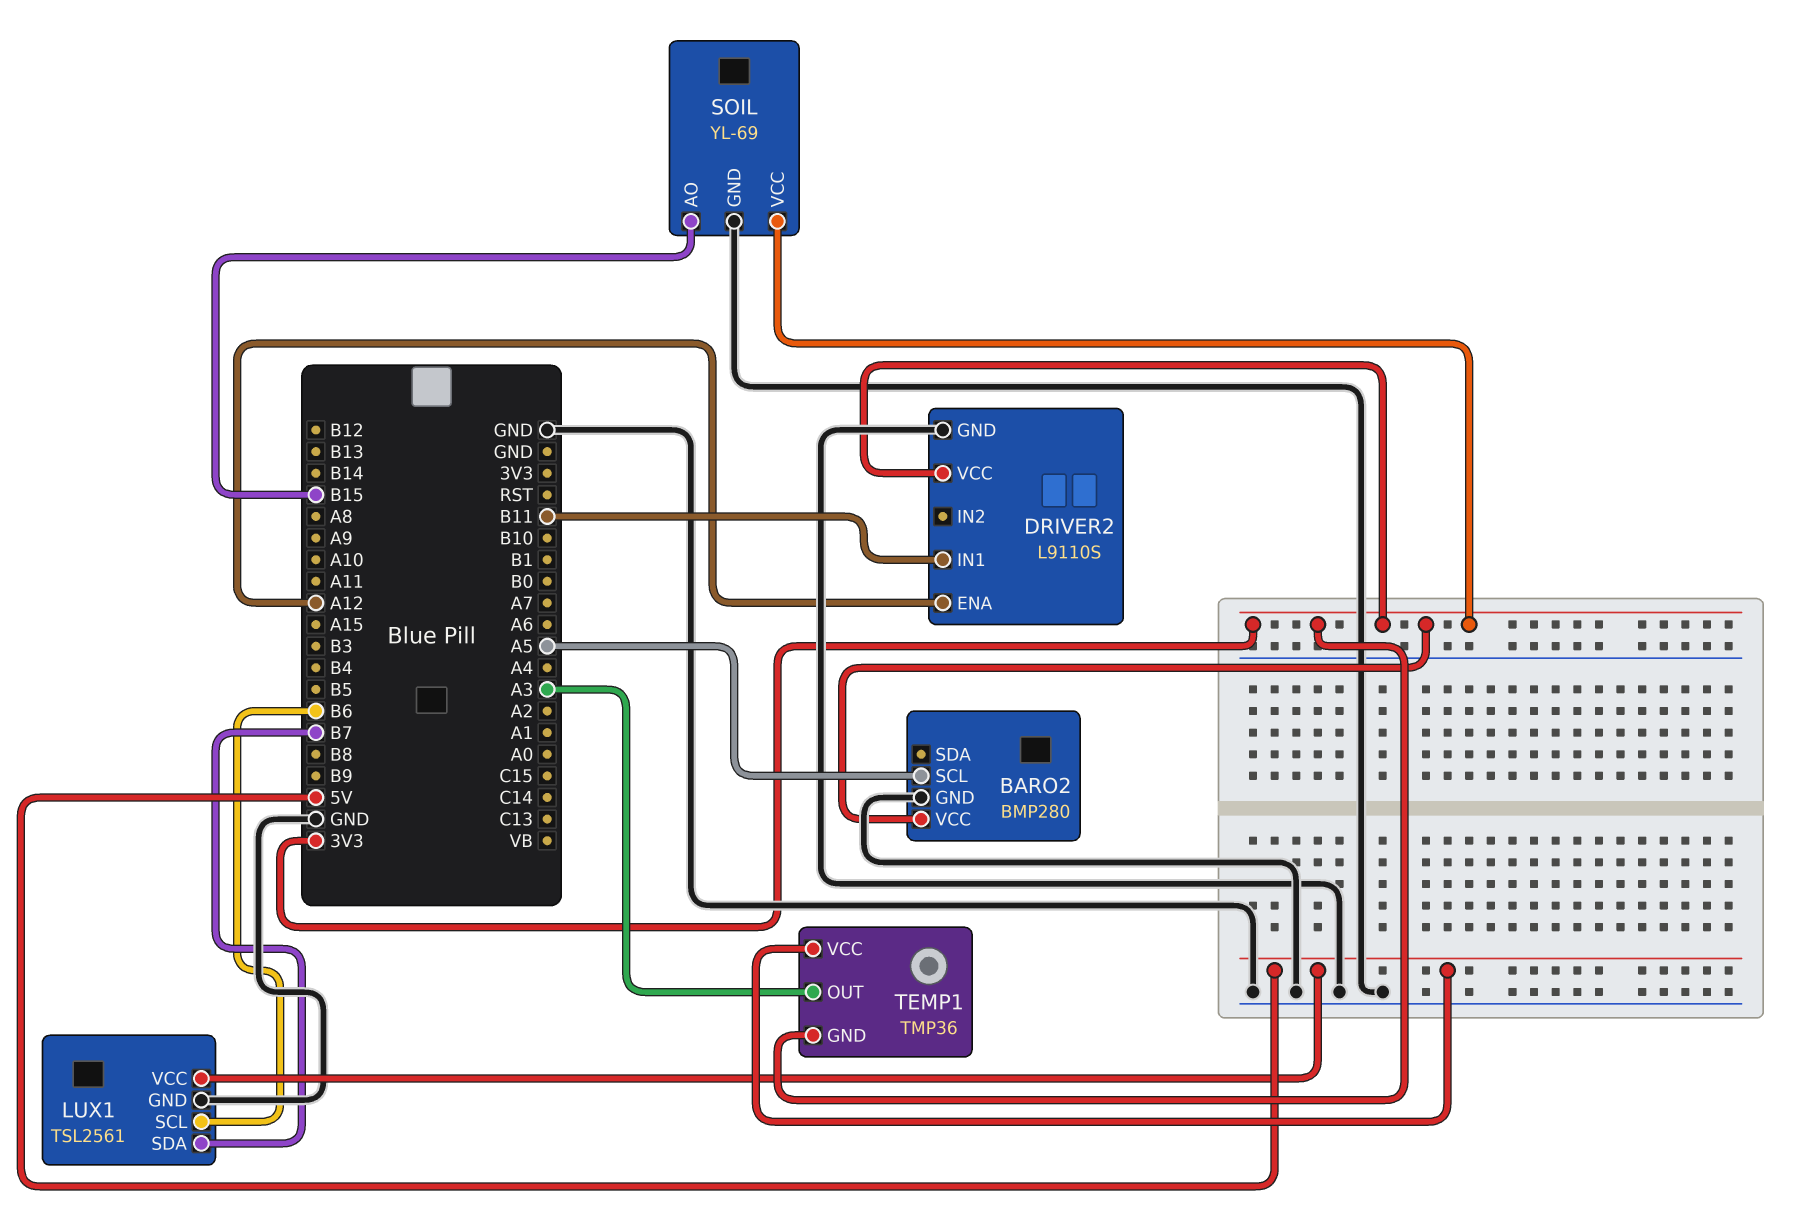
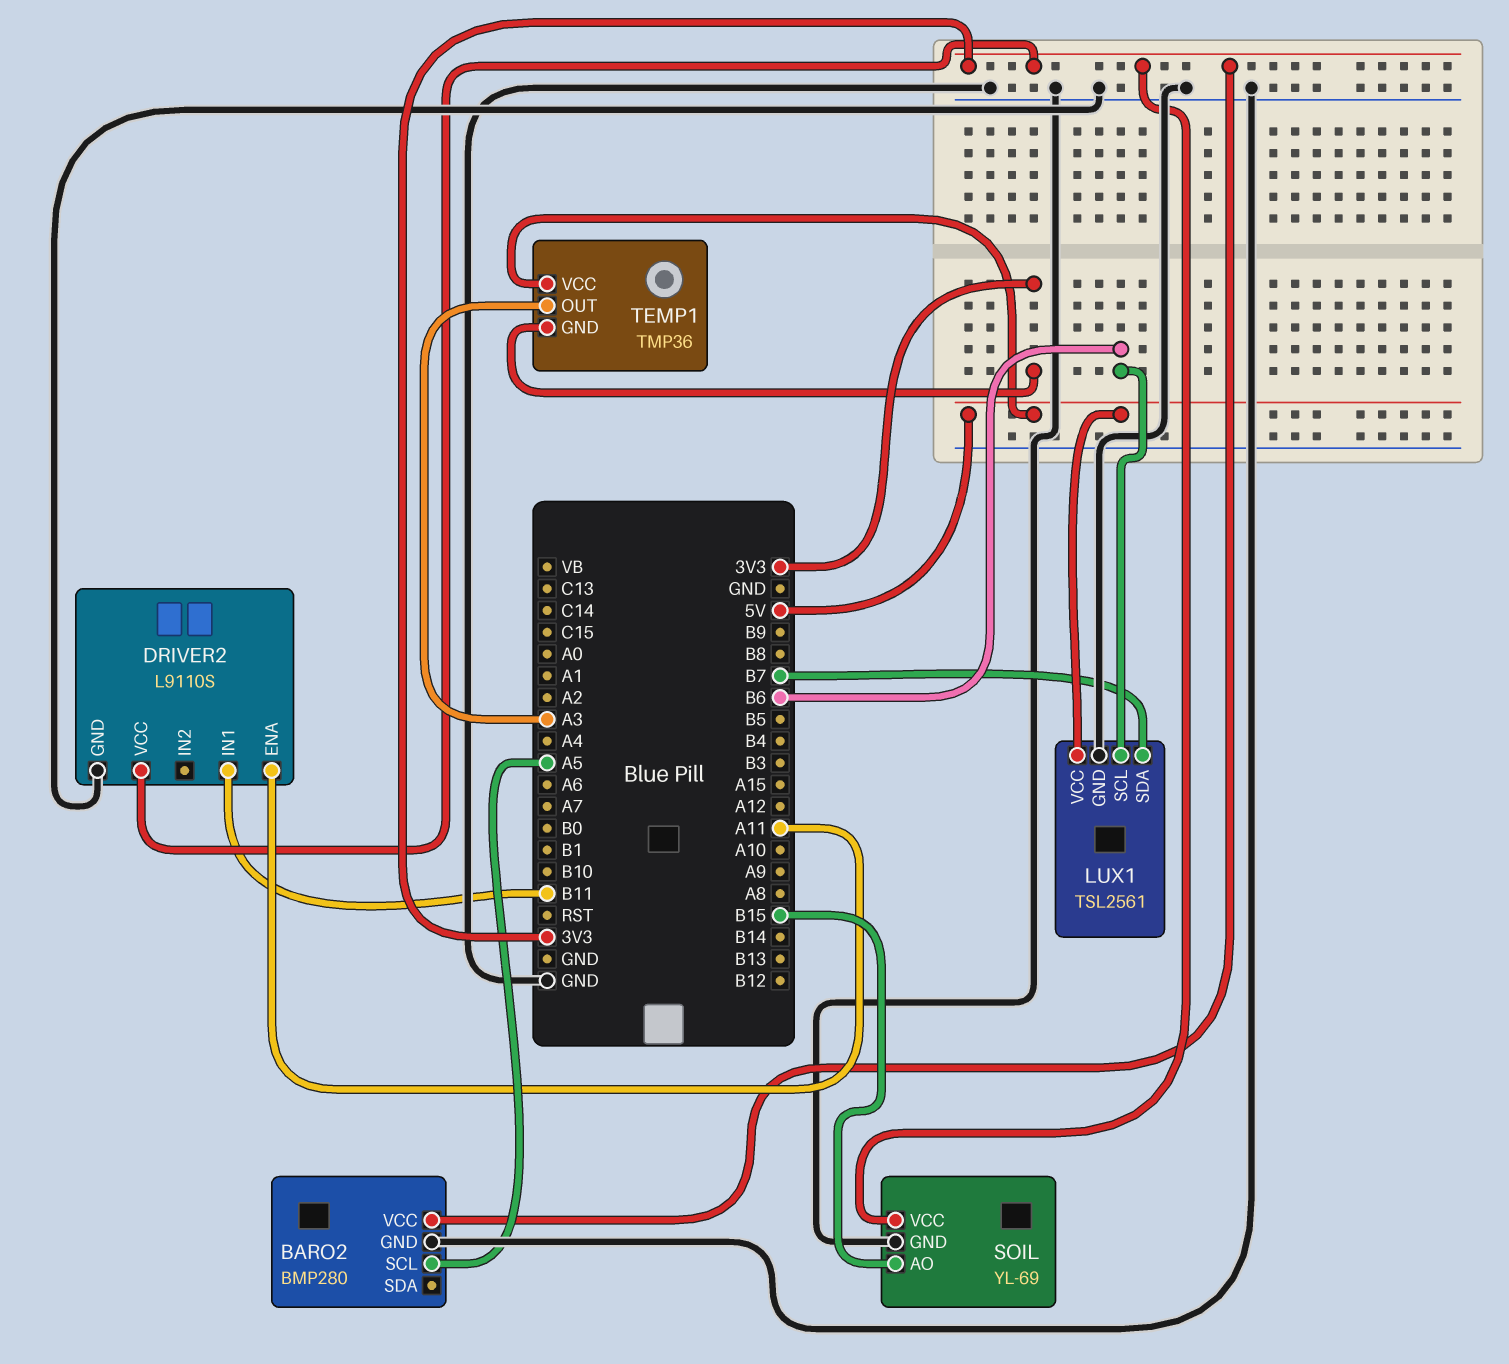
DRIVER2 pin ENA: A12 -> A11

